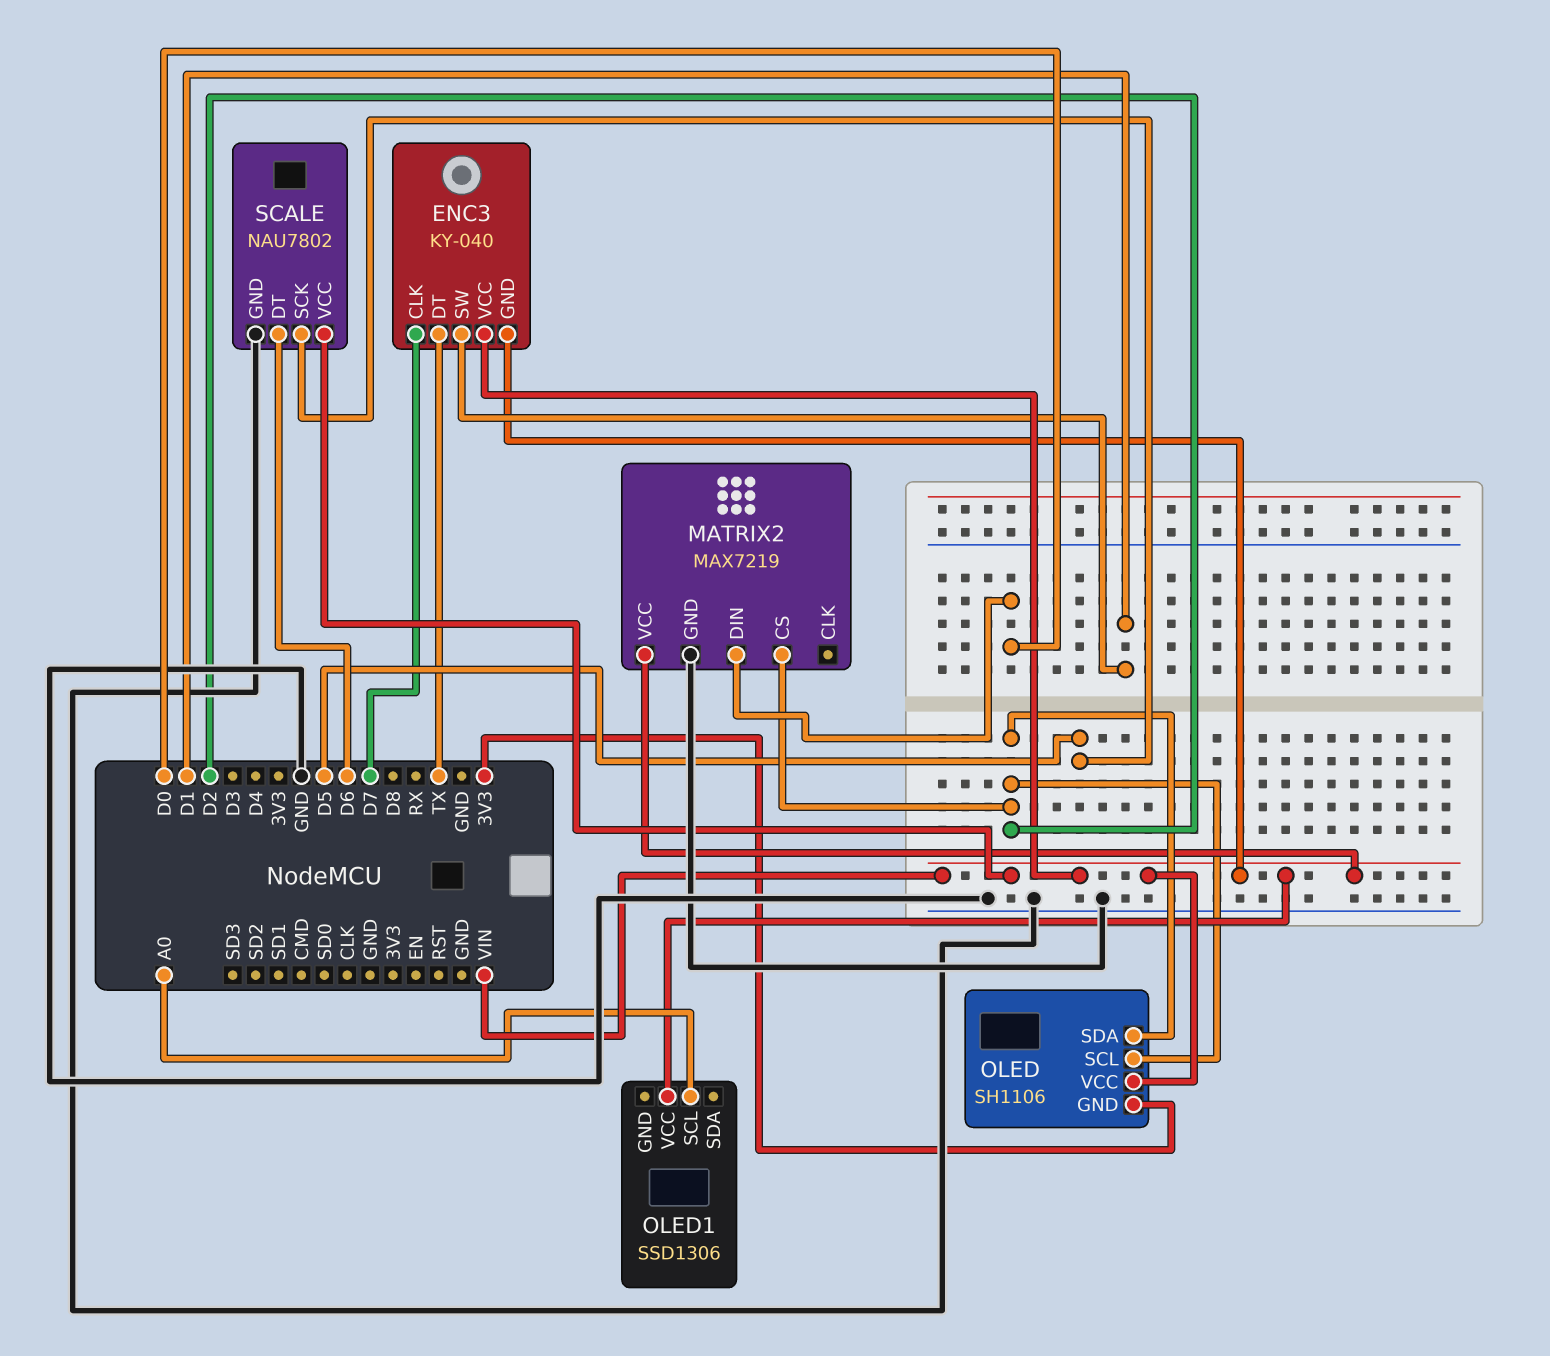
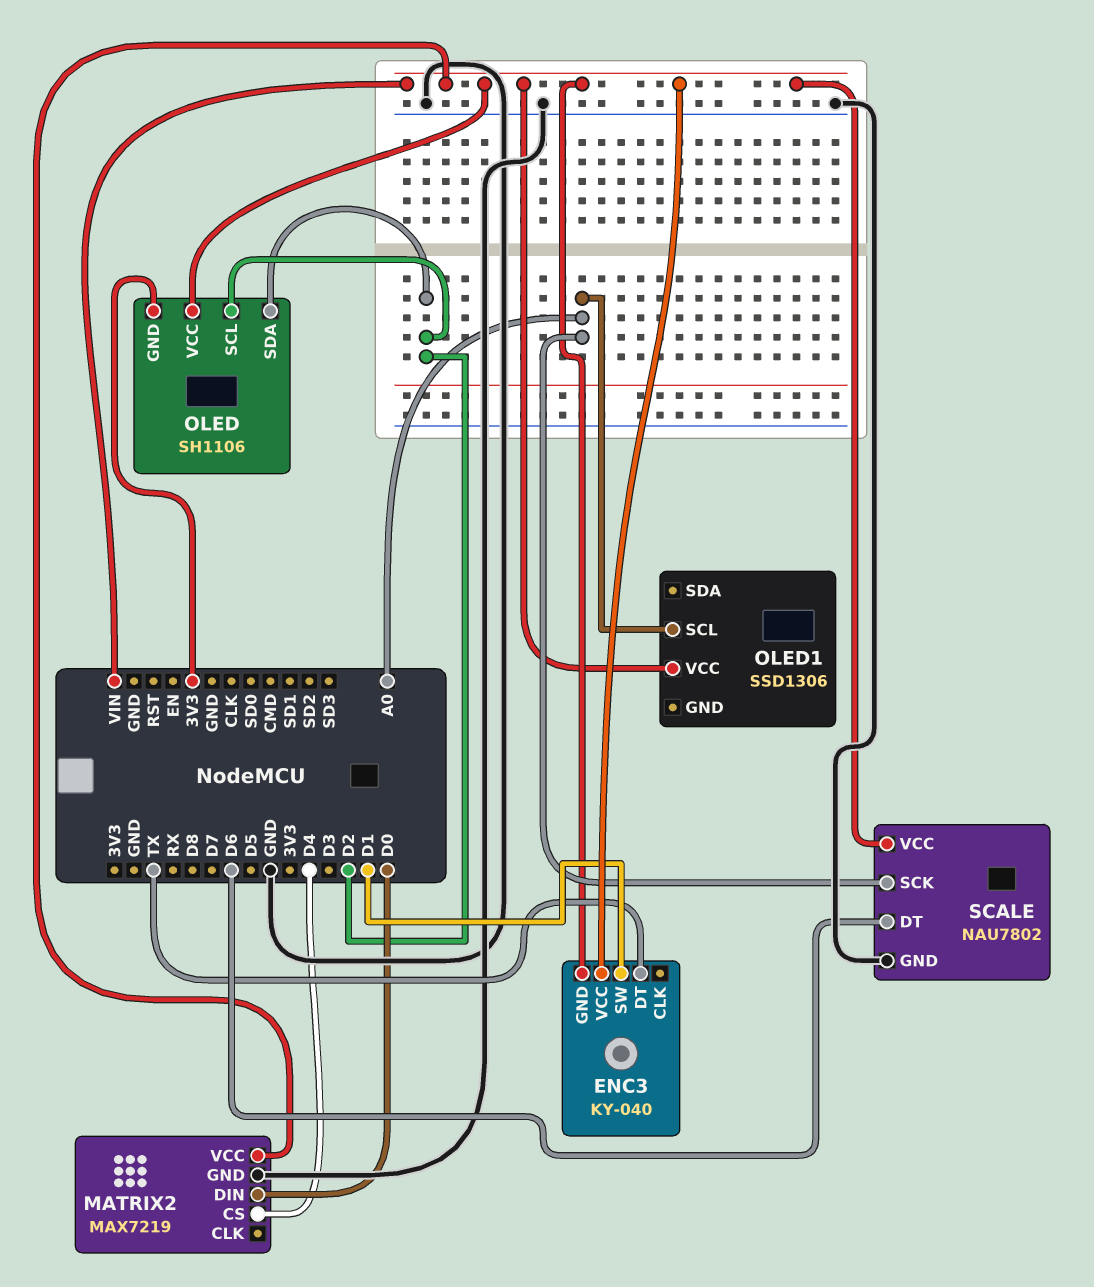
ENC3 pin CLK: D7 -> none
MATRIX2 pin CS: D2 -> D4
SCALE pin SCK: D5 -> A0

